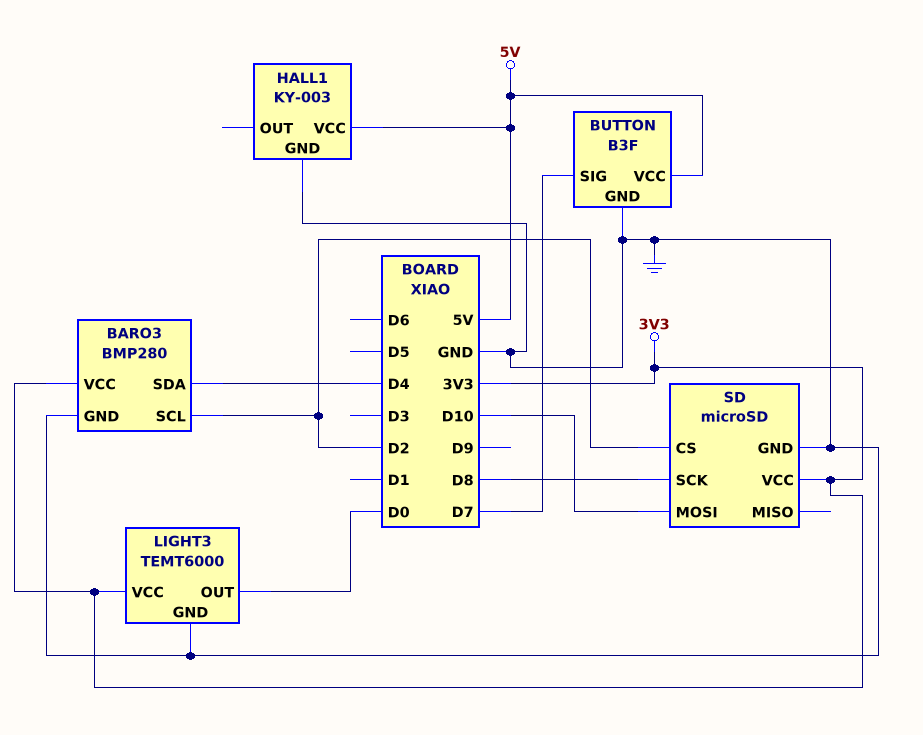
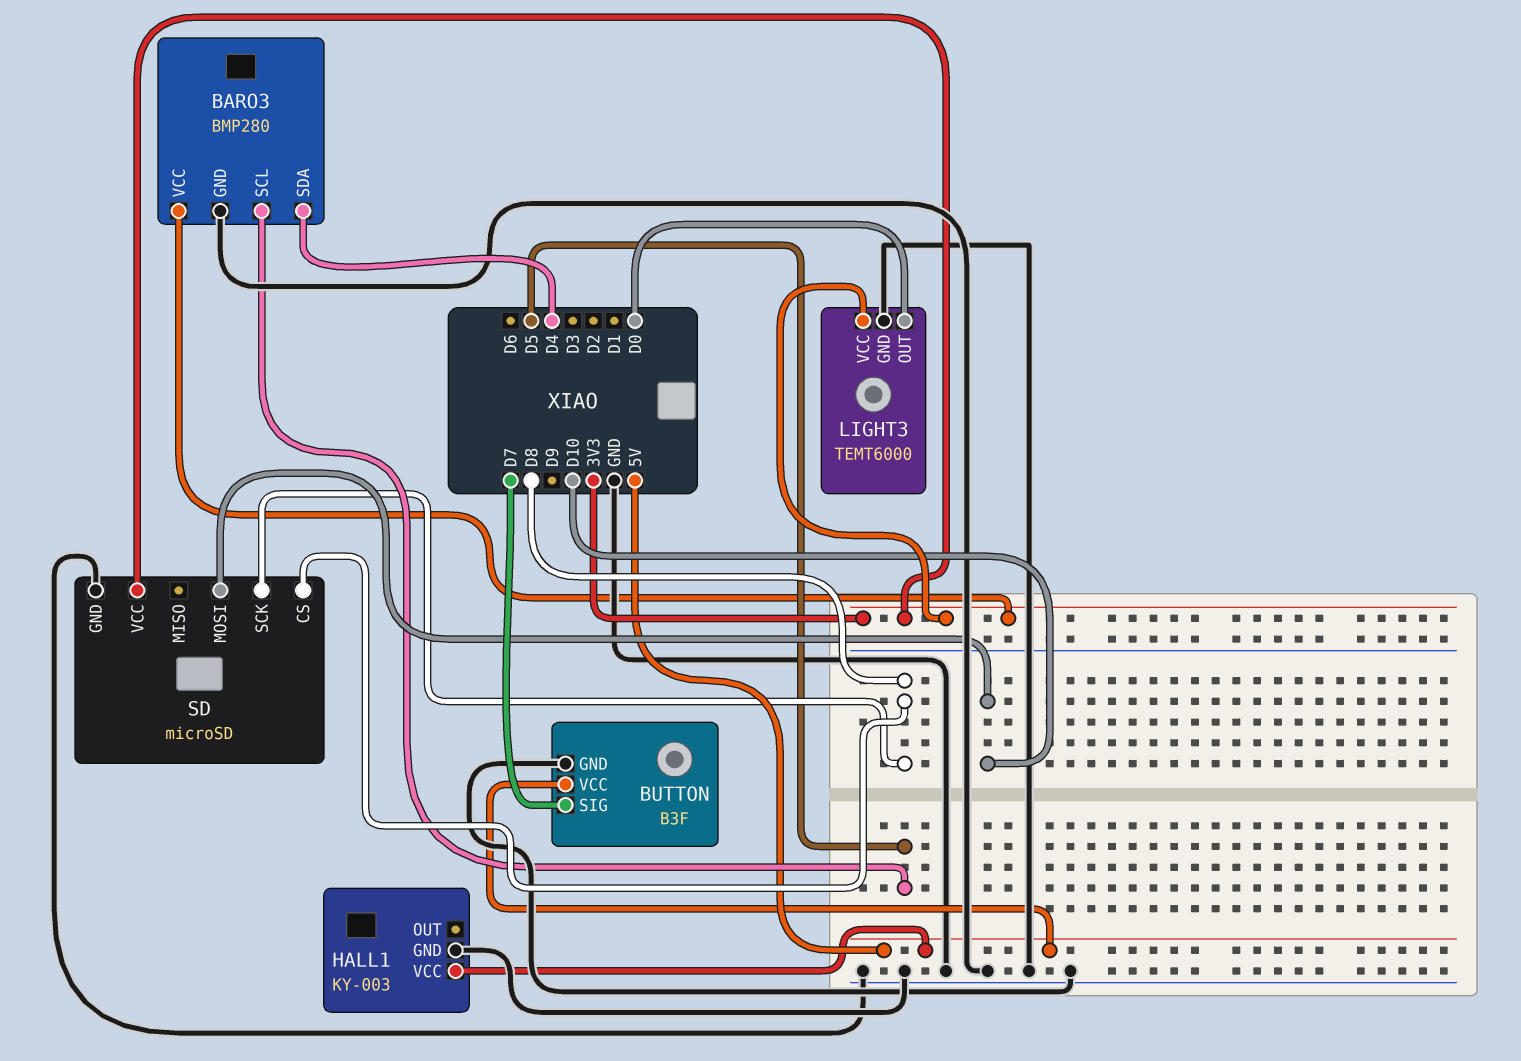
BARO3 pin SCL: D2 -> D5
SD pin CS: D2 -> D8

